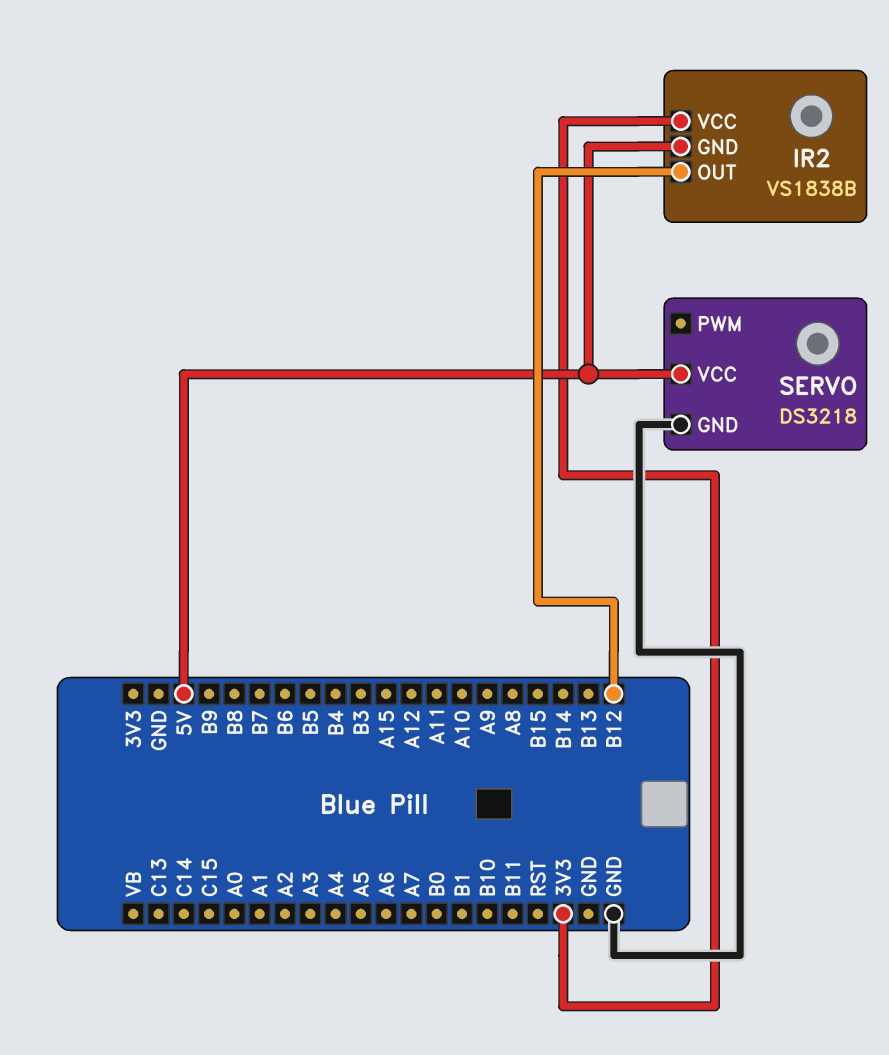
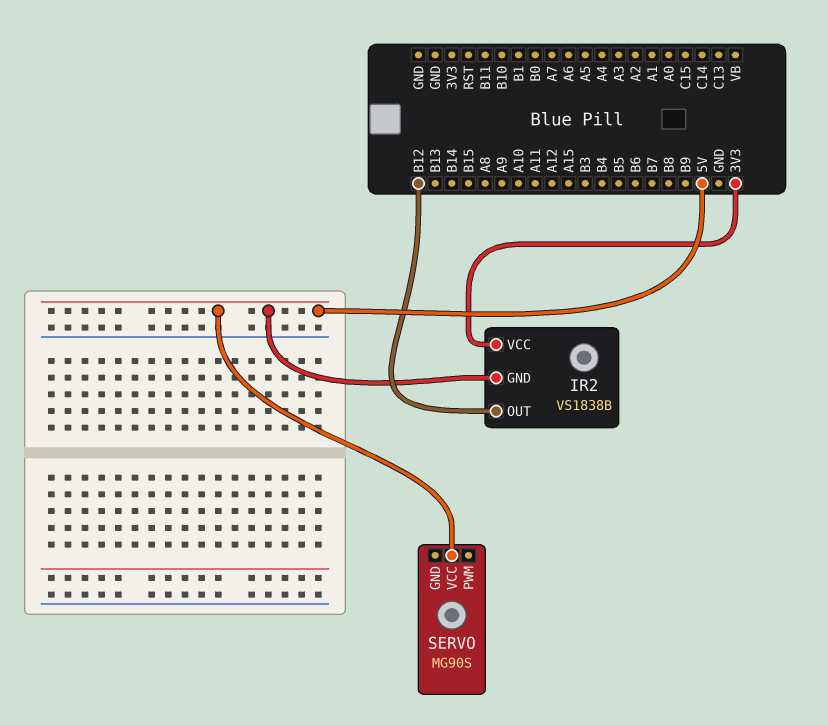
SERVO: DS3218 -> MG90S
SERVO pin GND: GND -> none

